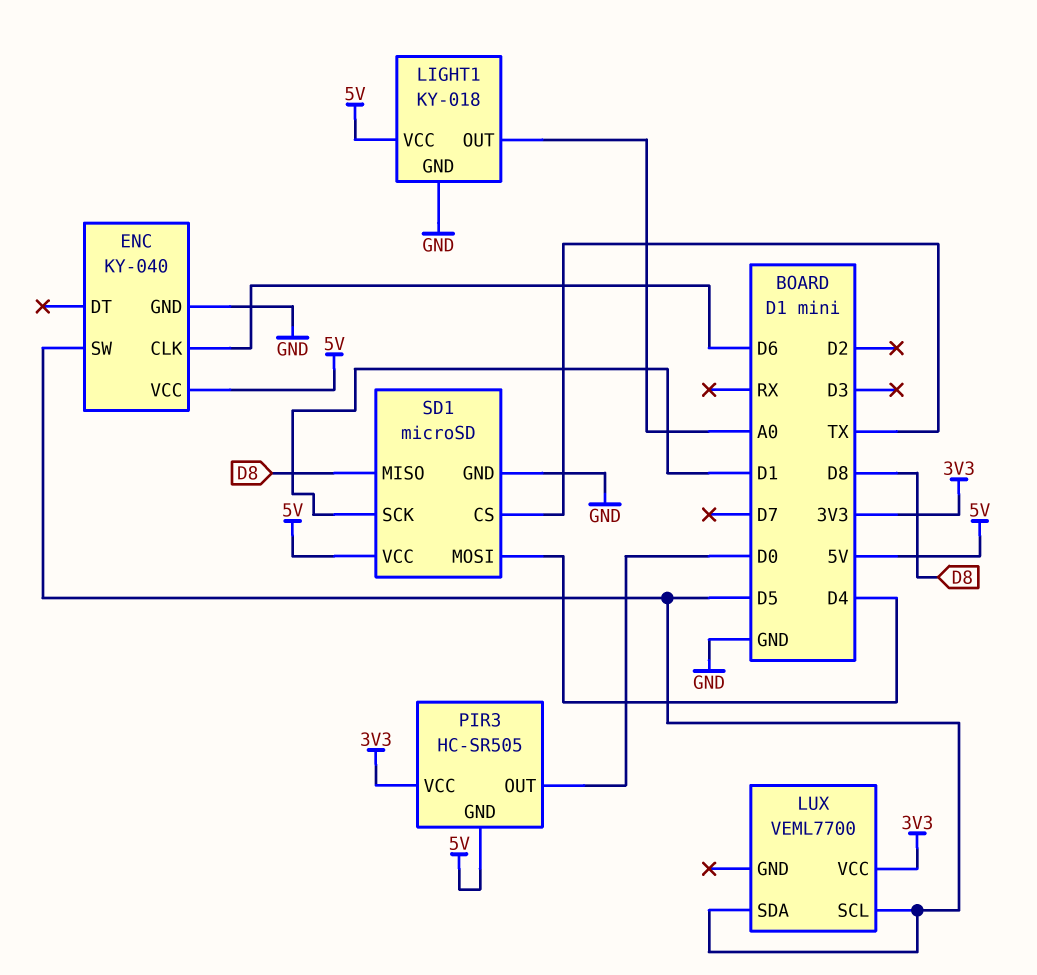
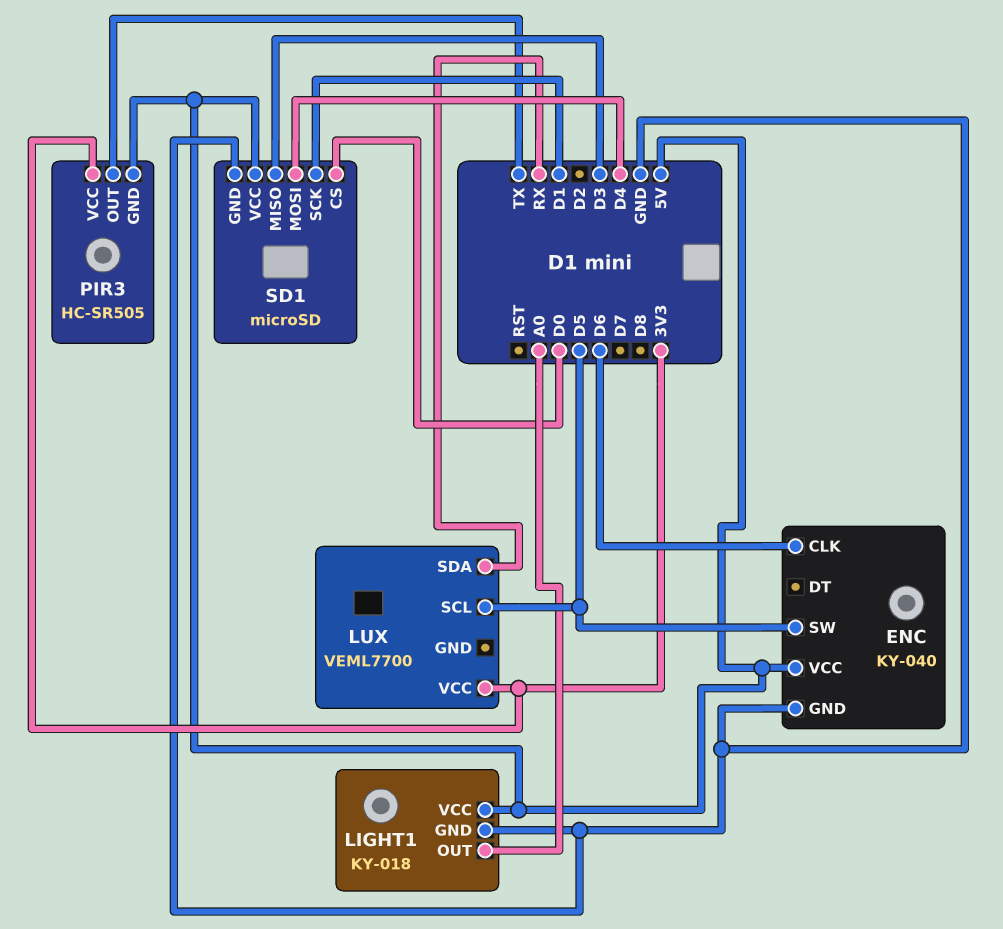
LUX pin SDA: D5 -> RX
PIR3 pin OUT: D0 -> TX
SD1 pin CS: TX -> D0
SD1 pin MISO: D8 -> D3

